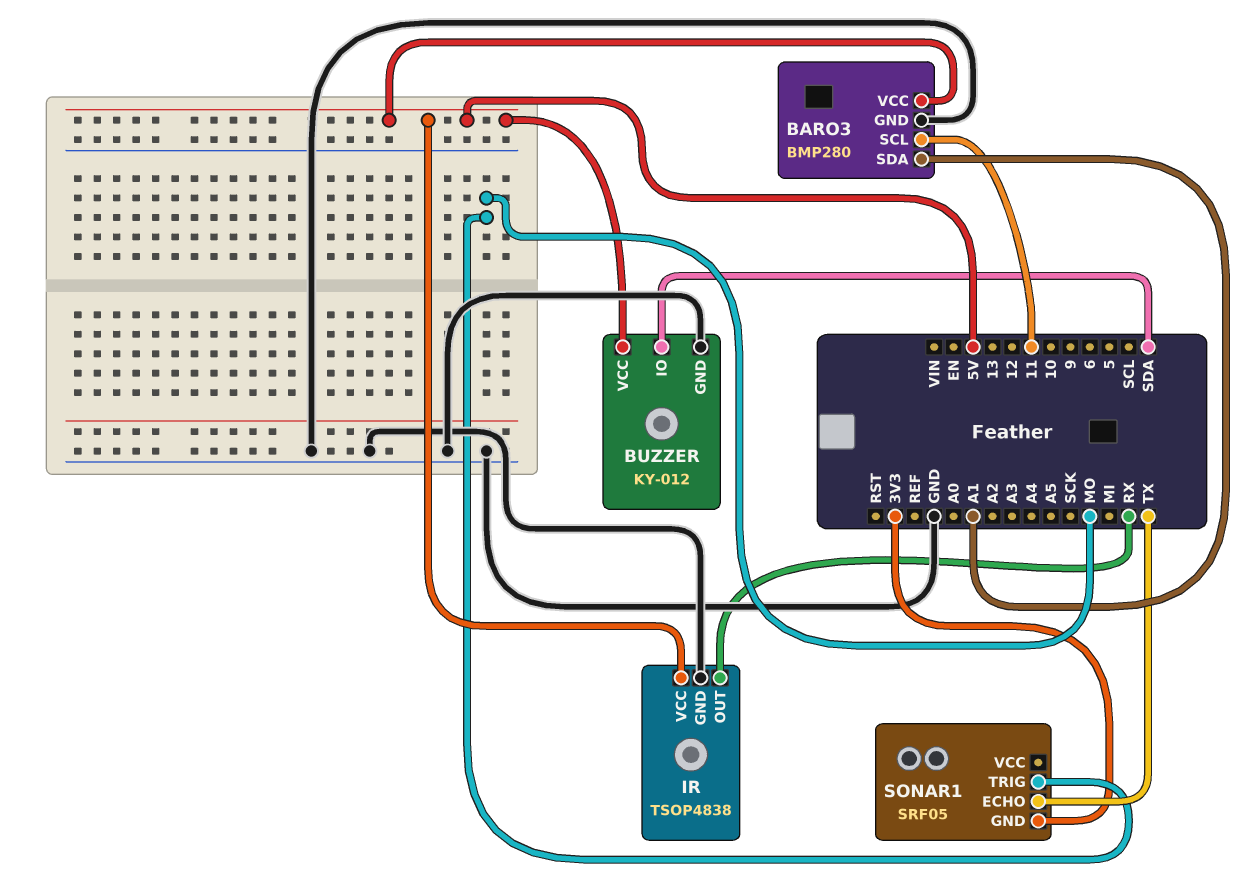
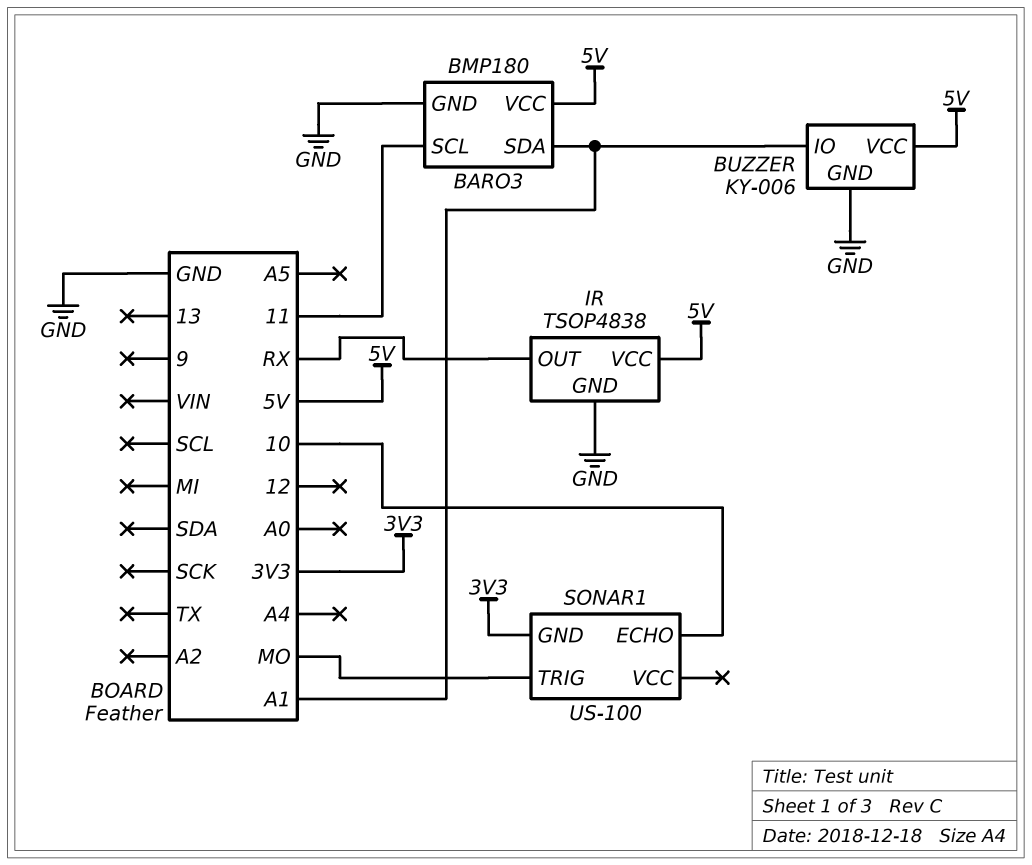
BARO3: BMP280 -> BMP180
BUZZER: KY-012 -> KY-006
BUZZER pin IO: SDA -> A1
SONAR1: SRF05 -> US-100
SONAR1 pin ECHO: TX -> 10

